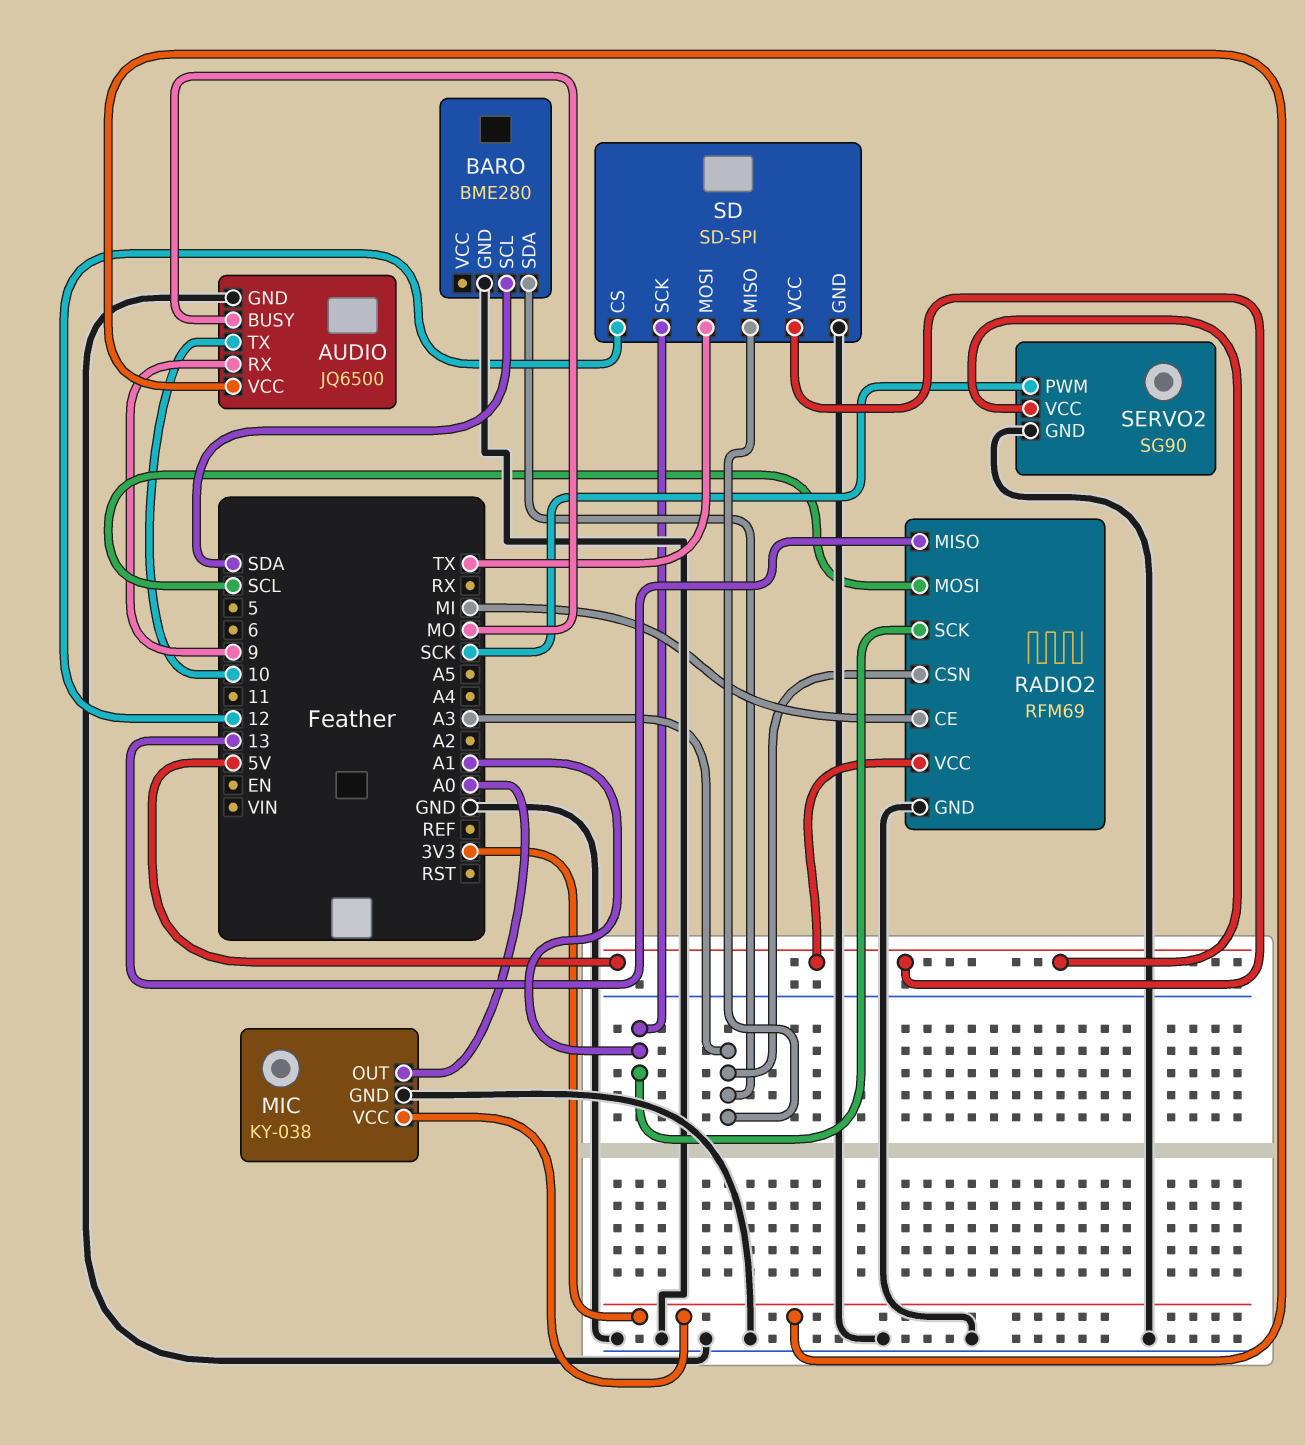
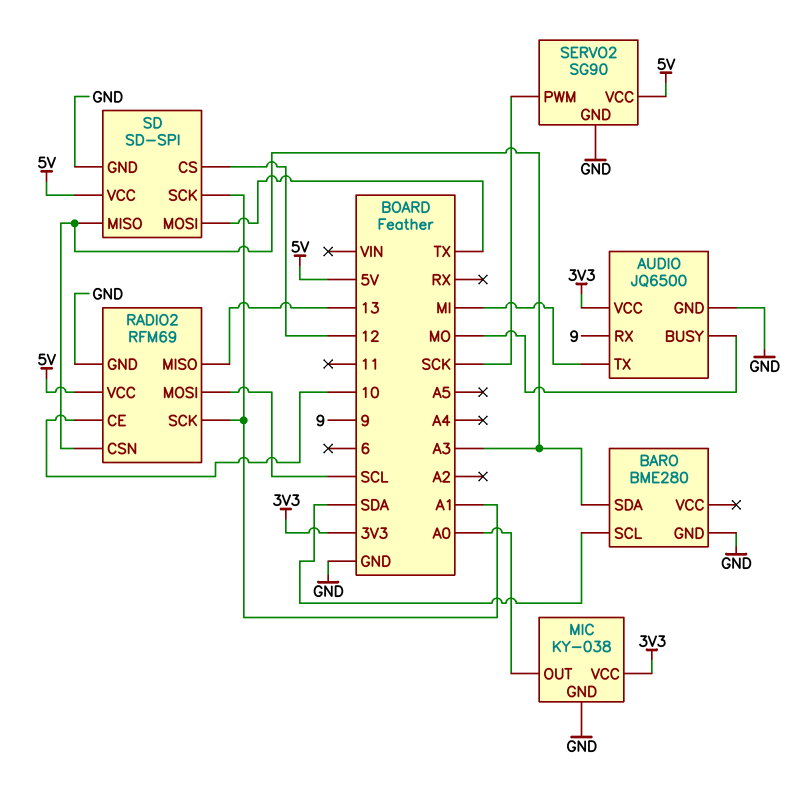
AUDIO pin TX: 10 -> MI
RADIO2 pin CE: MI -> 10

